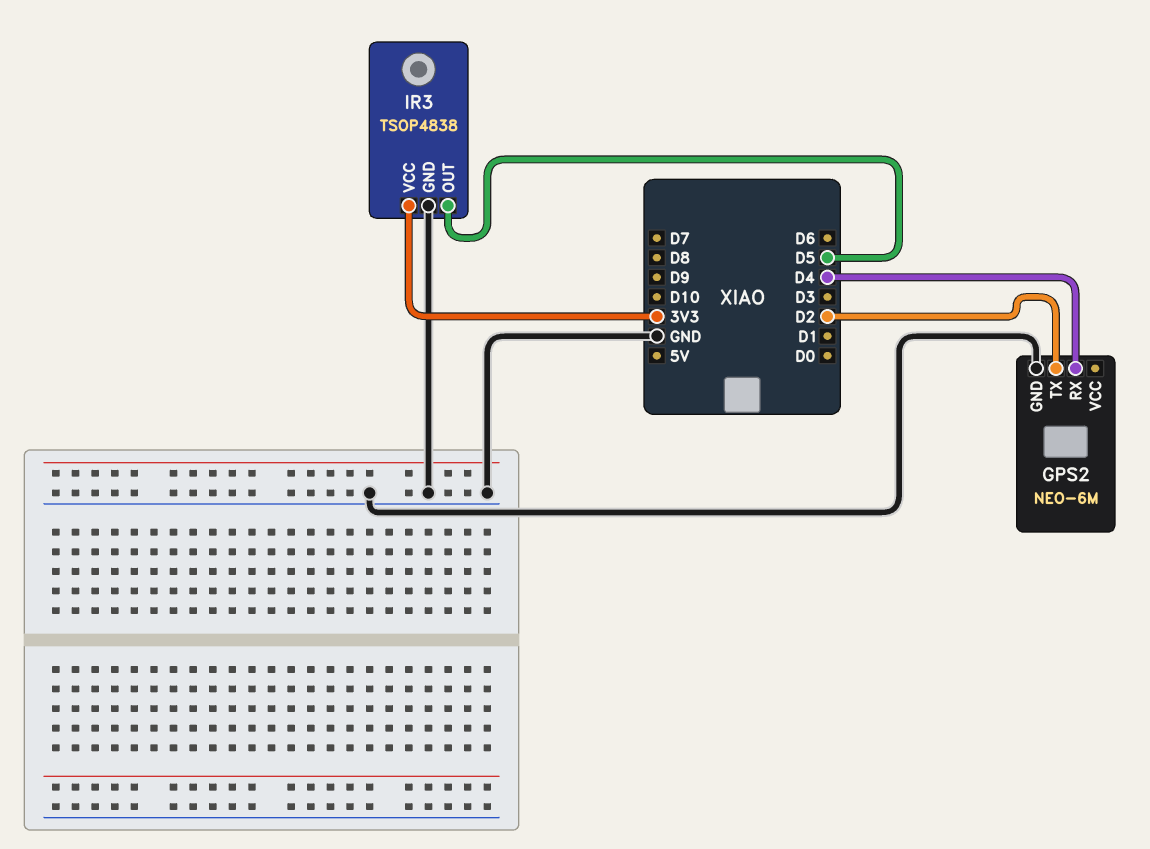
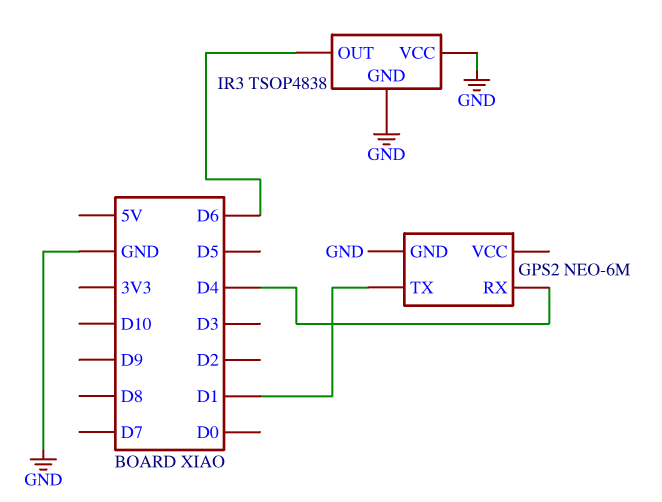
GPS2 pin TX: D2 -> D1
IR3 pin OUT: D5 -> D6
IR3 pin VCC: 3V3 -> GND

